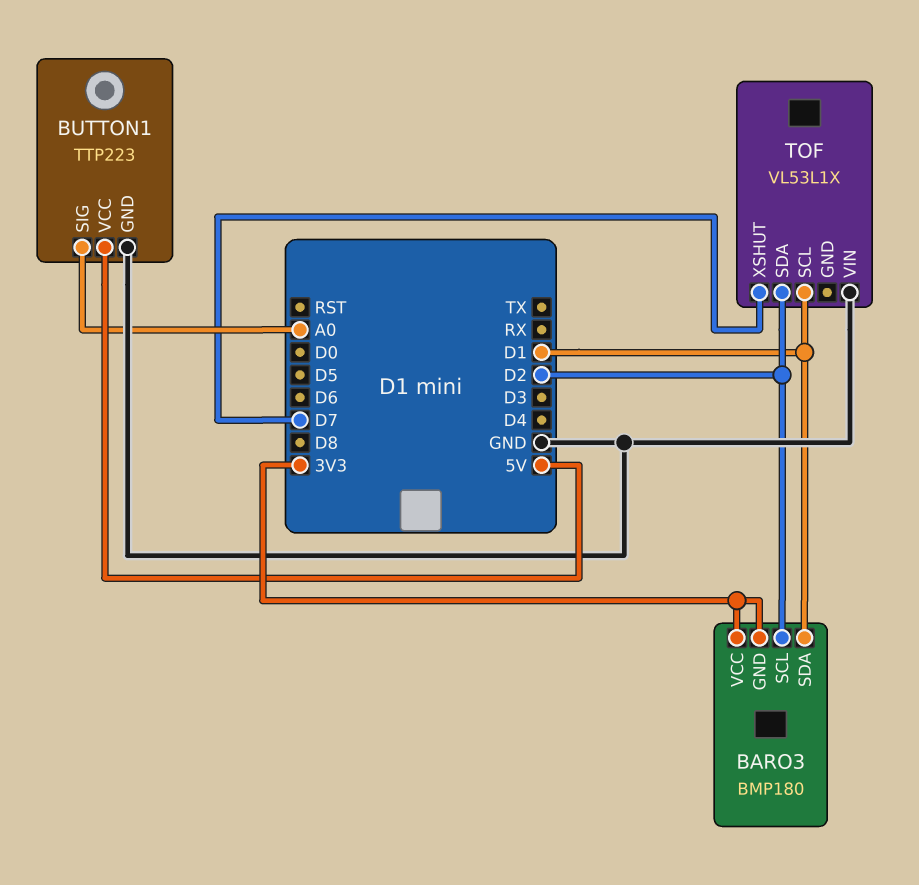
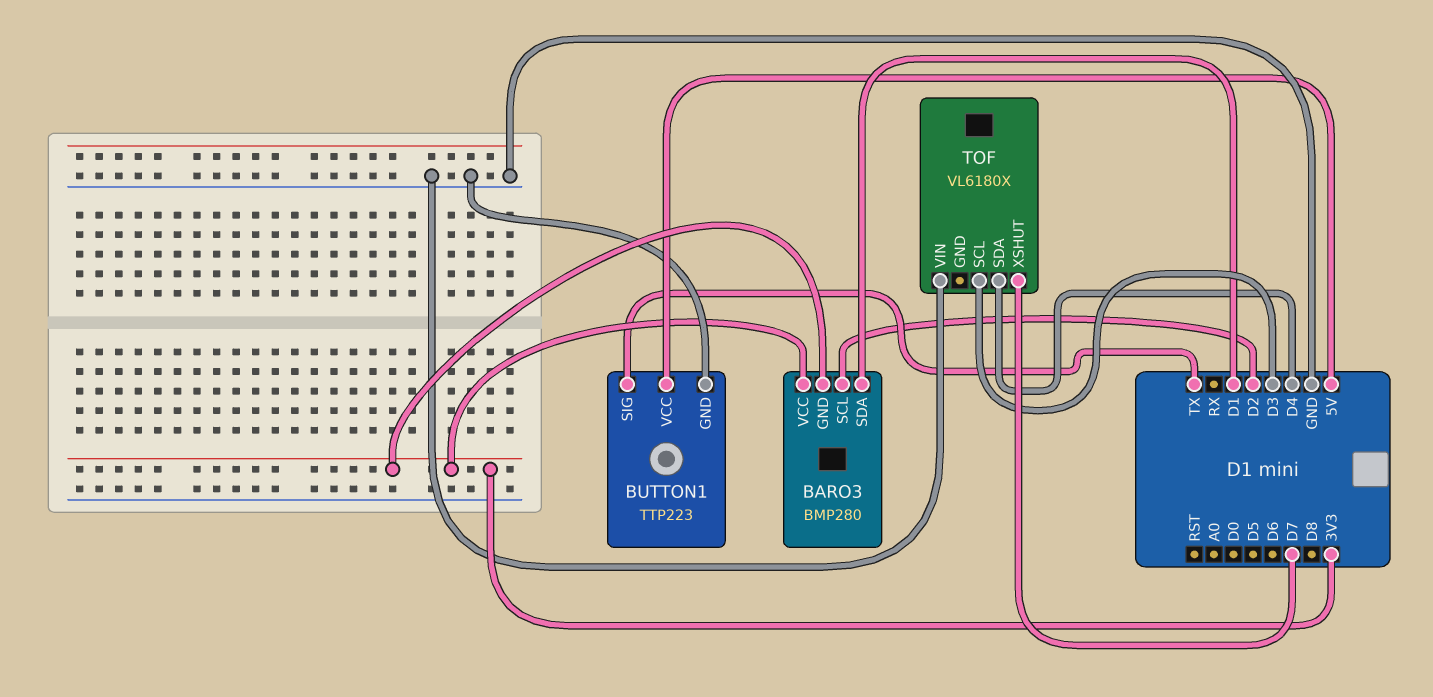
BARO3: BMP180 -> BMP280
BUTTON1 pin SIG: A0 -> TX
TOF: VL53L1X -> VL6180X
TOF pin SCL: D1 -> D3
TOF pin SDA: D2 -> D4

